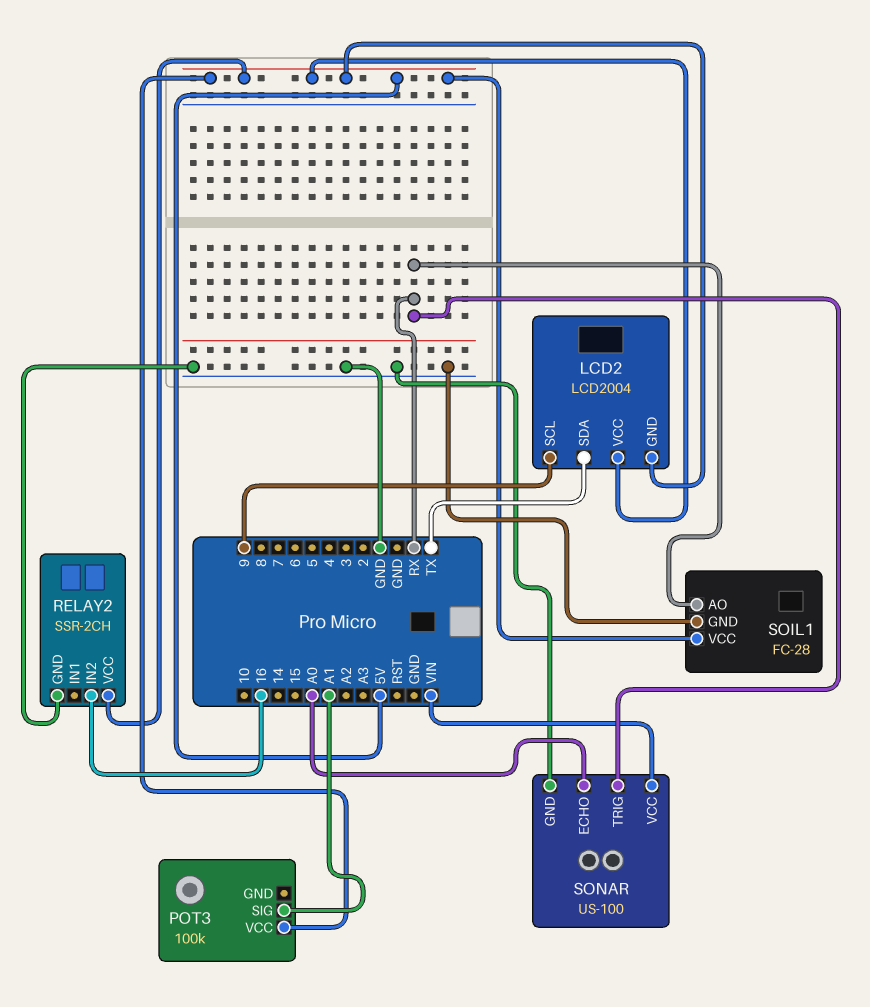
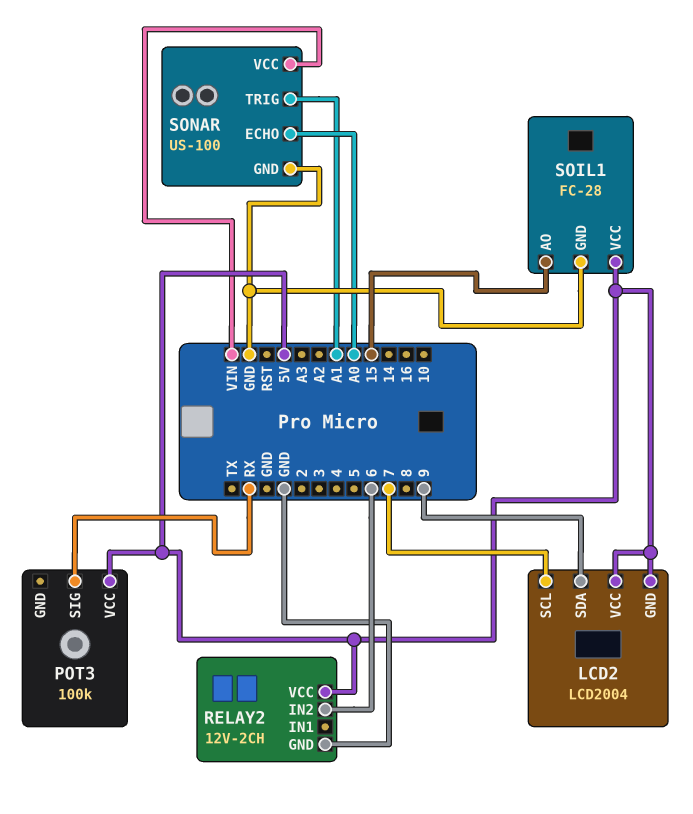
LCD2 pin SCL: 9 -> 7
LCD2 pin SDA: TX -> 9
POT3 pin SIG: A1 -> RX
RELAY2: SSR-2CH -> 12V-2CH
RELAY2 pin IN2: 16 -> 6
SOIL1 pin AO: RX -> 15
SONAR pin TRIG: RX -> A1

